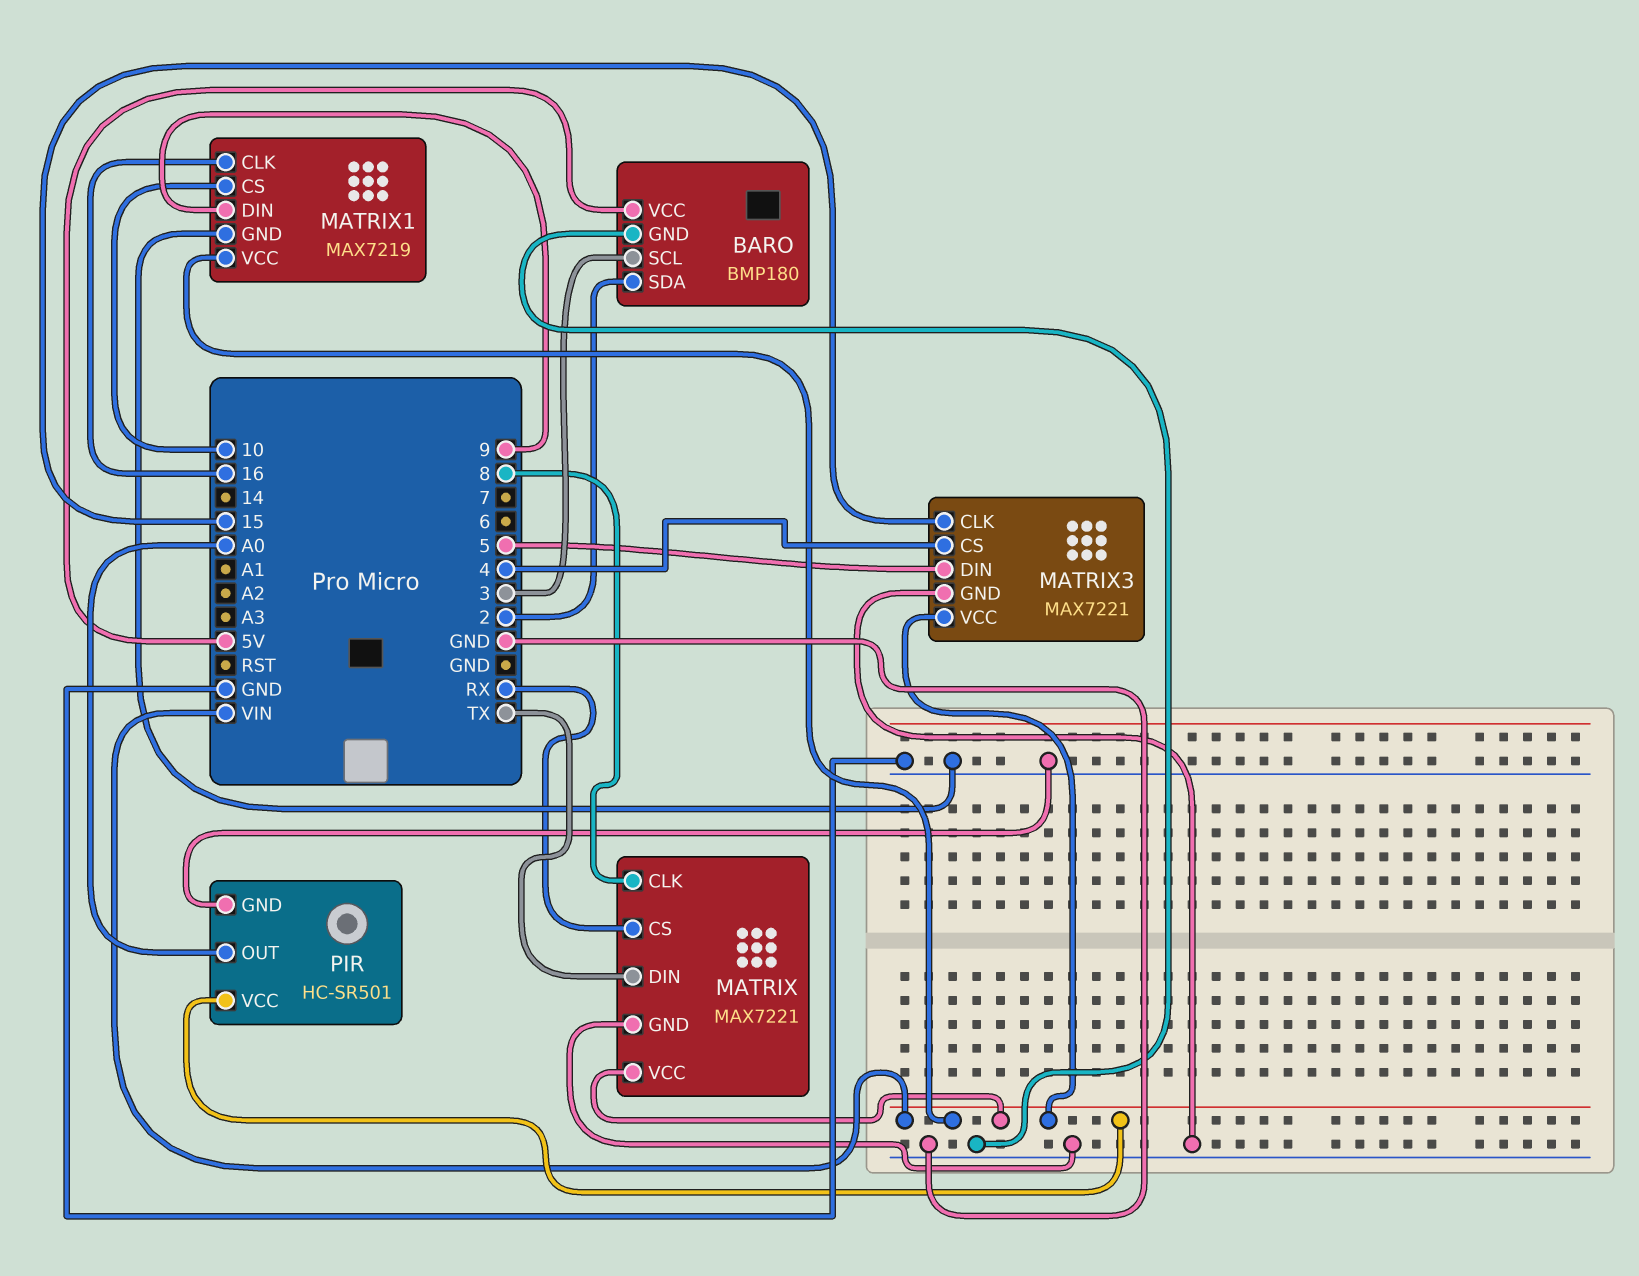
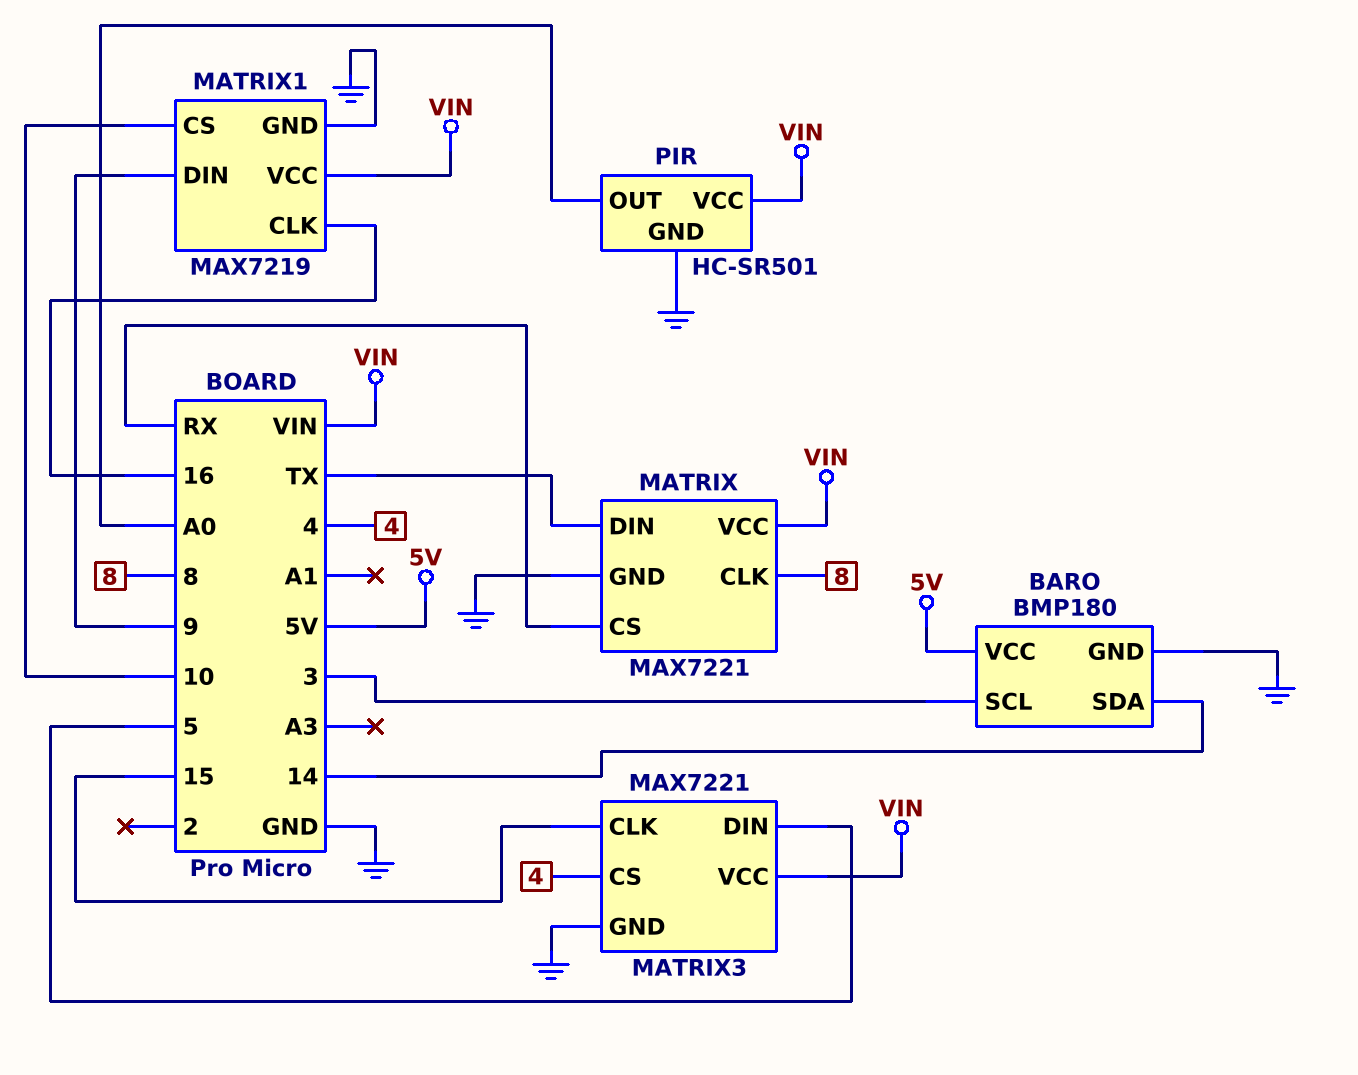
BARO pin SDA: 2 -> 14

